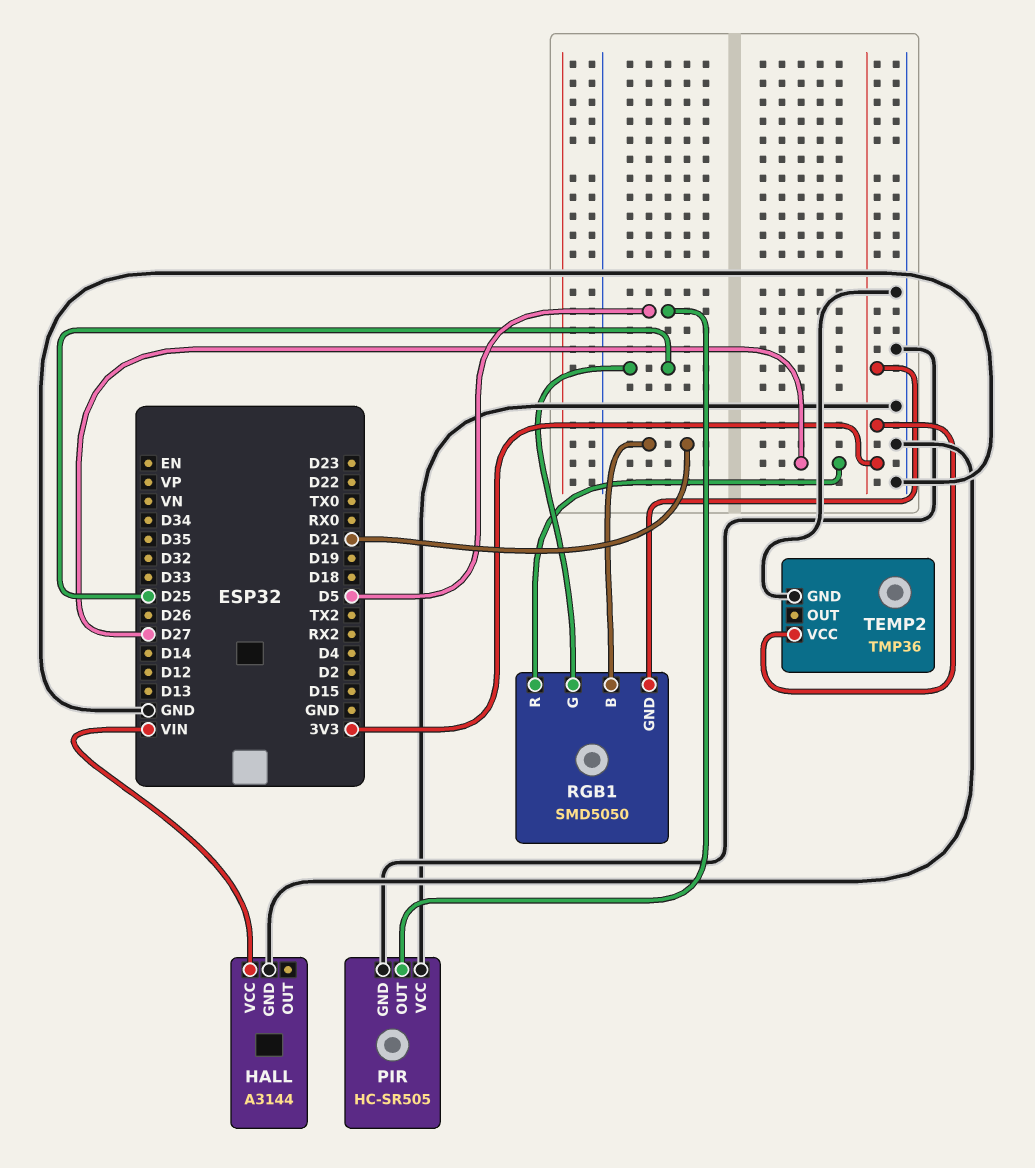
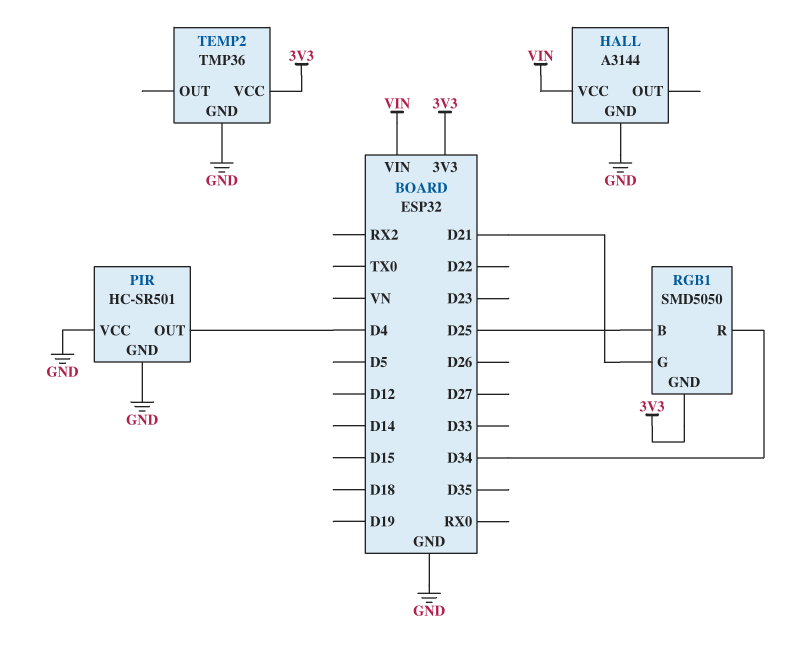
PIR: HC-SR505 -> HC-SR501
PIR pin OUT: D5 -> D4
RGB1 pin B: D21 -> D25
RGB1 pin G: D25 -> D21
RGB1 pin R: D27 -> D34

